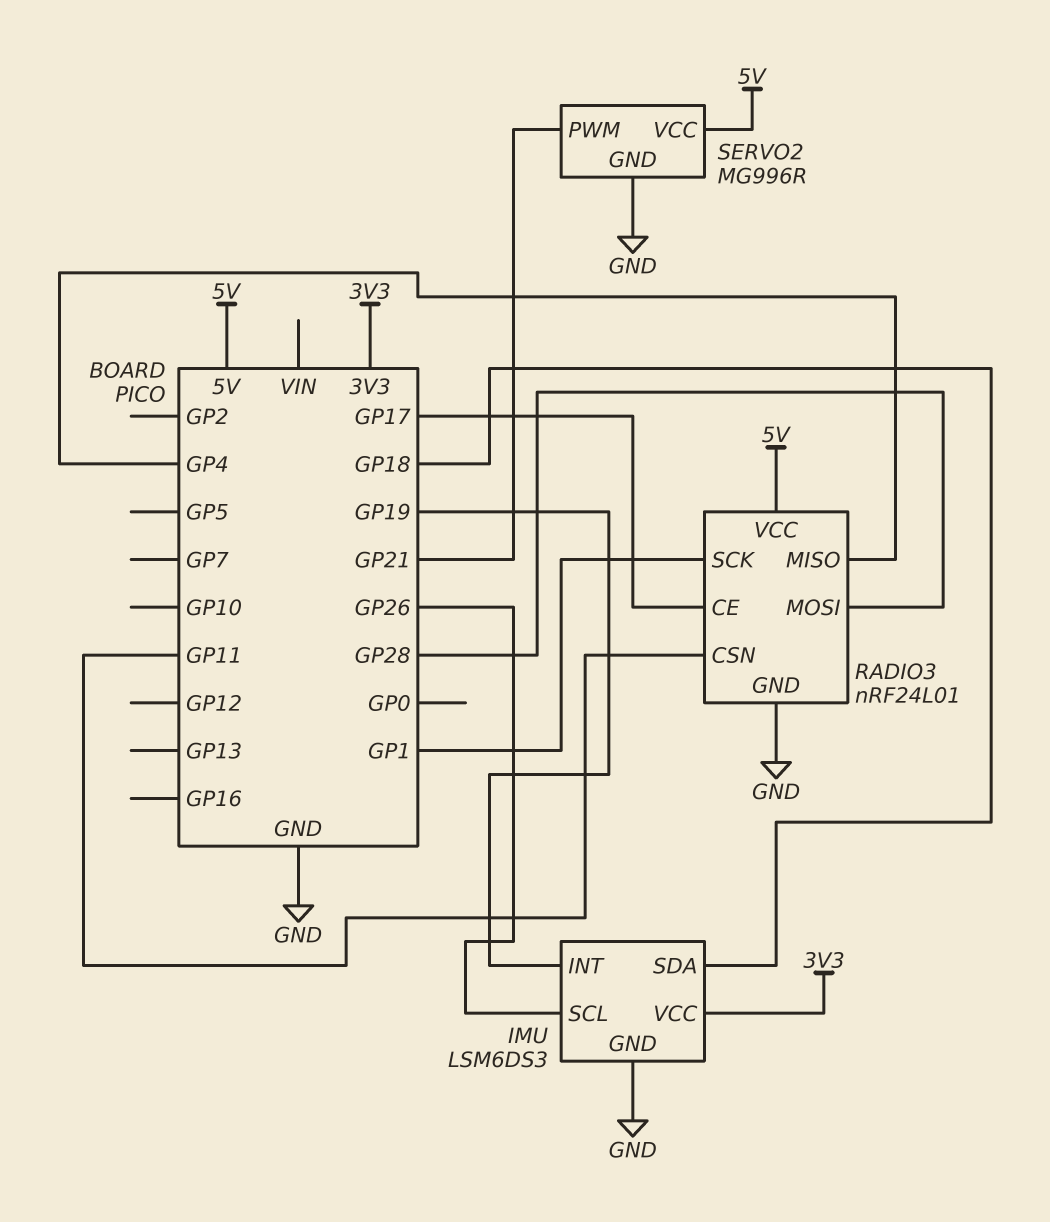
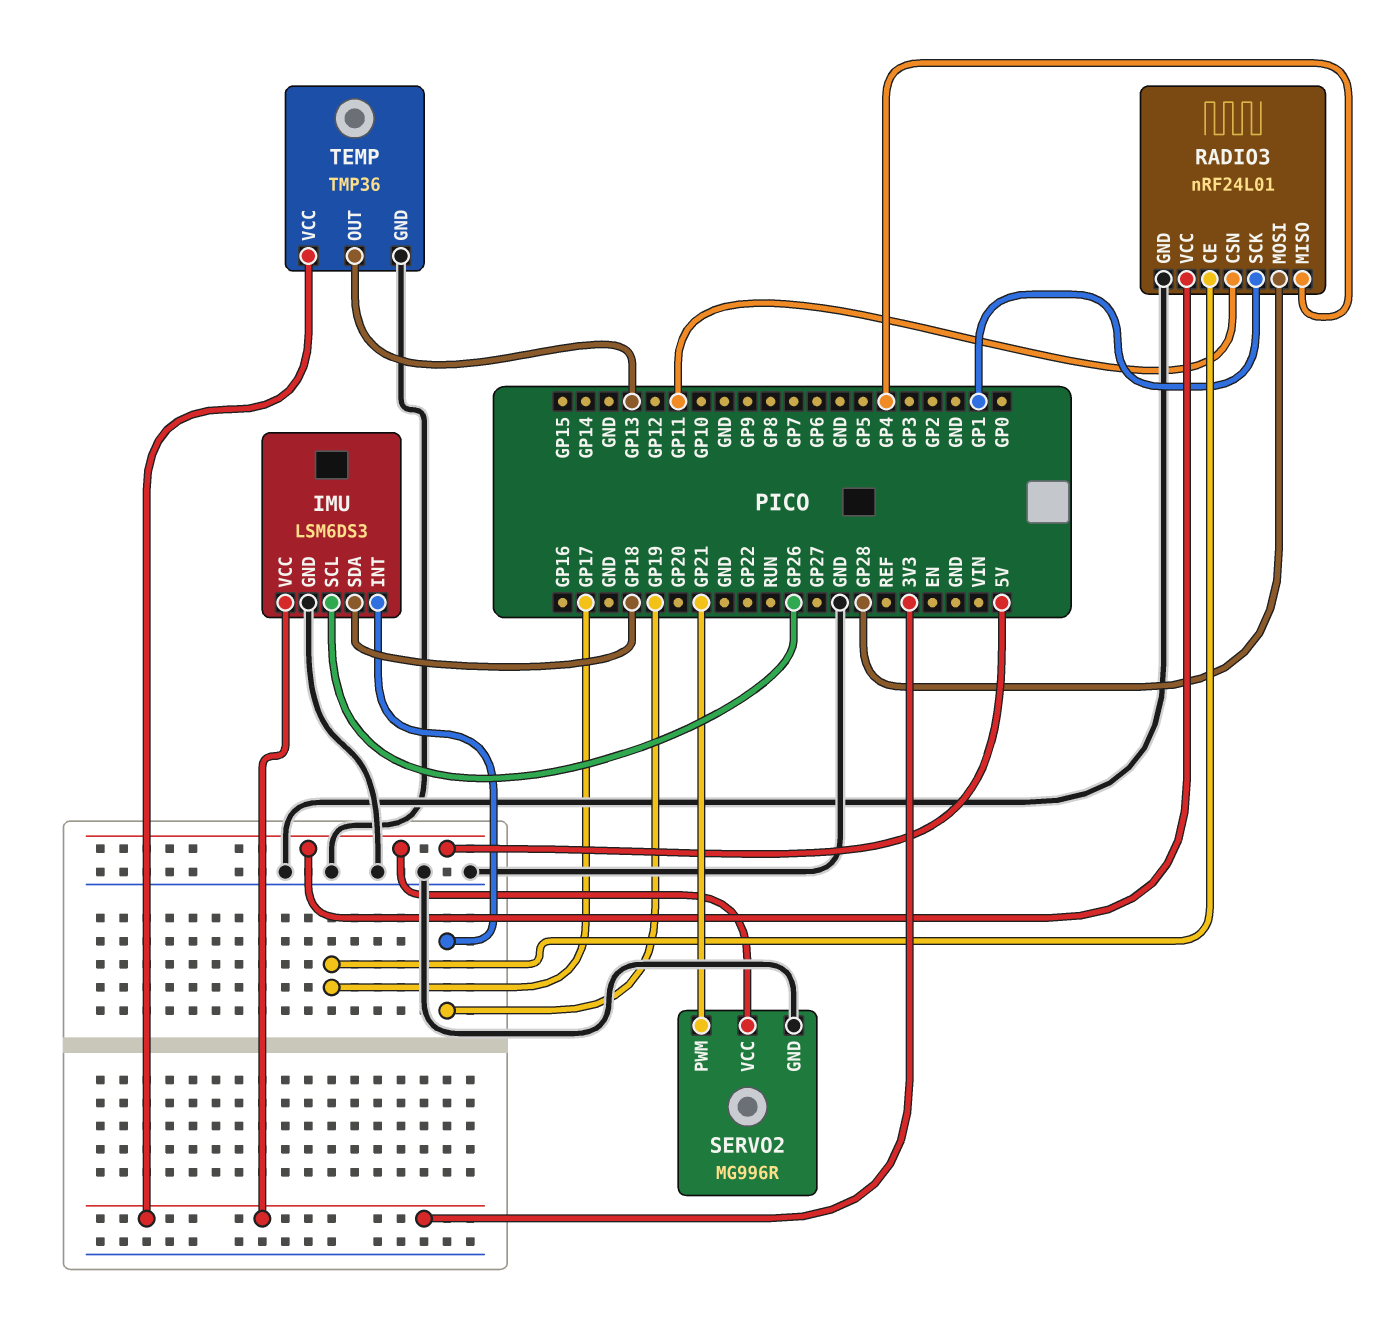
TEMP: none -> TMP36
TEMP pin GND: none -> GND
TEMP pin OUT: none -> GP13
TEMP pin VCC: none -> 3V3

